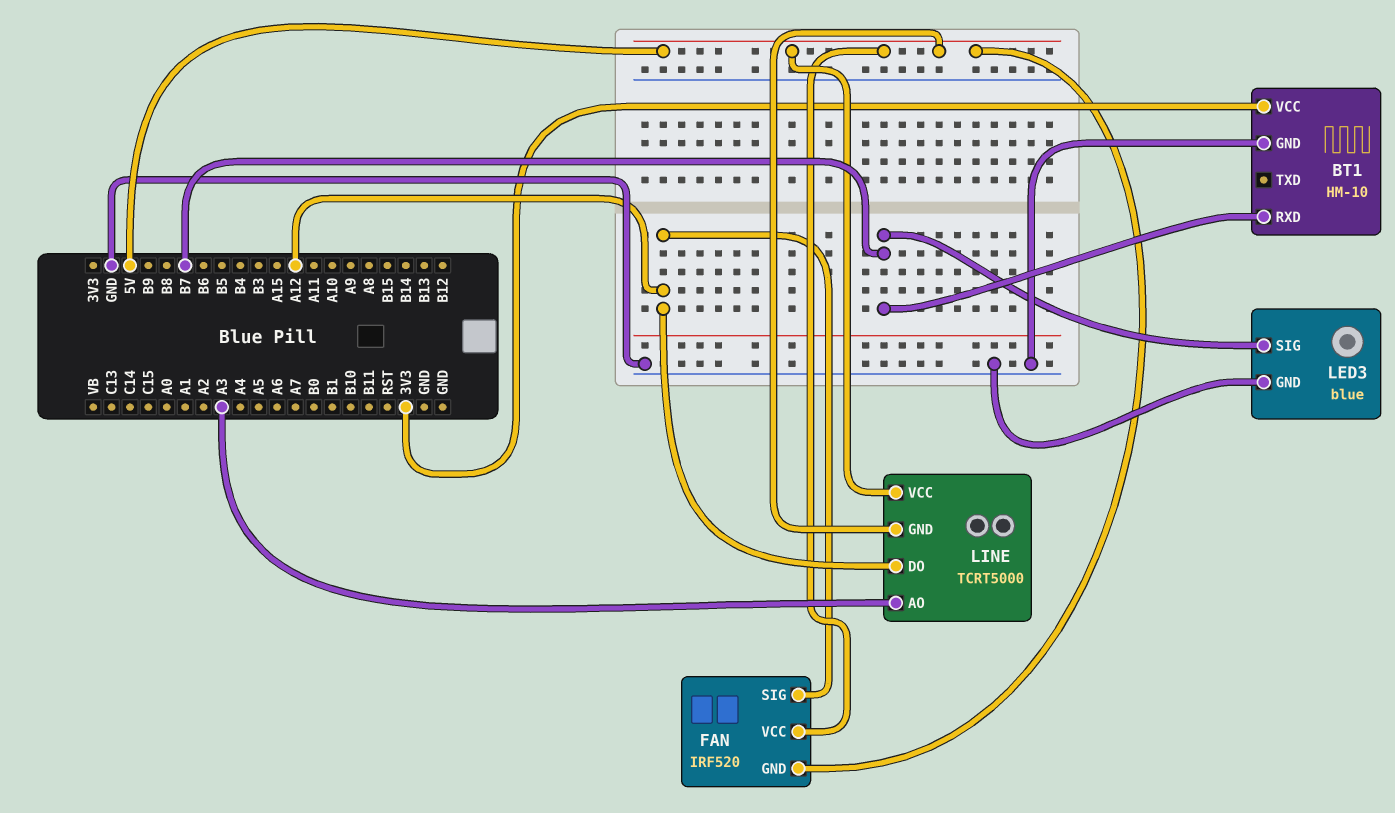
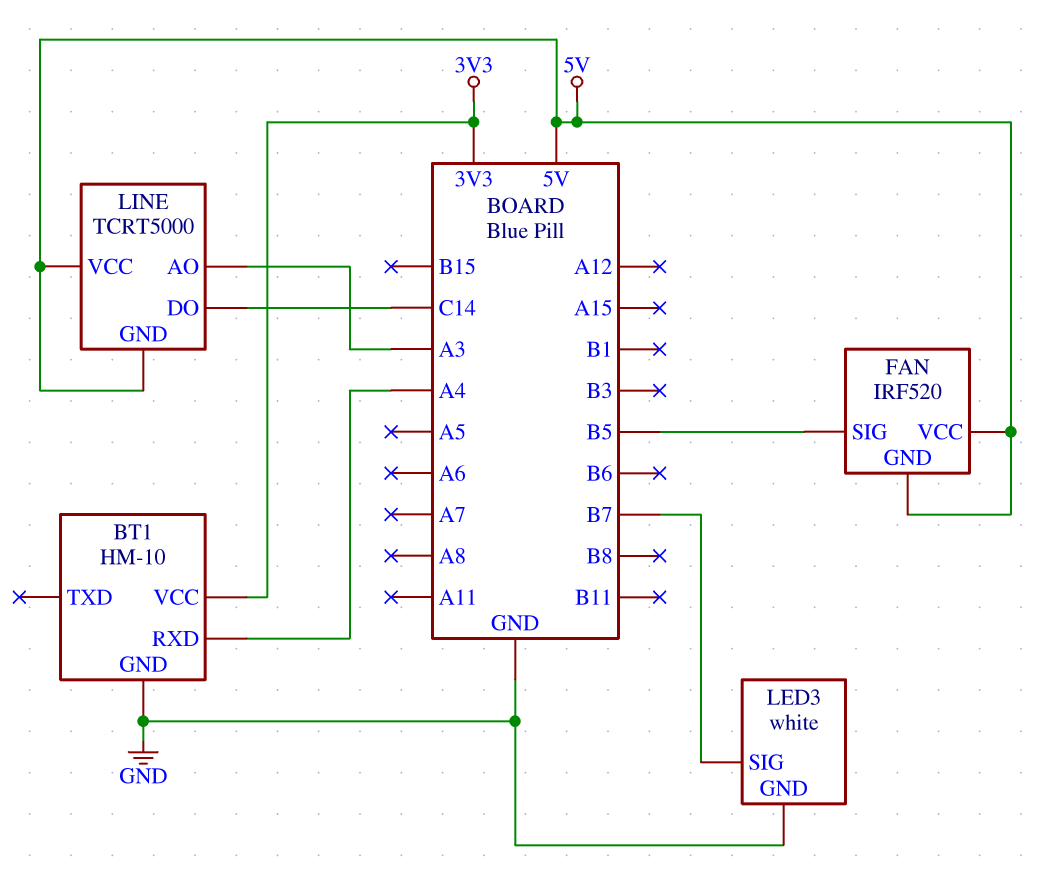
BT1 pin RXD: B7 -> A4
FAN pin SIG: A12 -> B5
LED3: blue -> white
LINE pin DO: A12 -> C14

